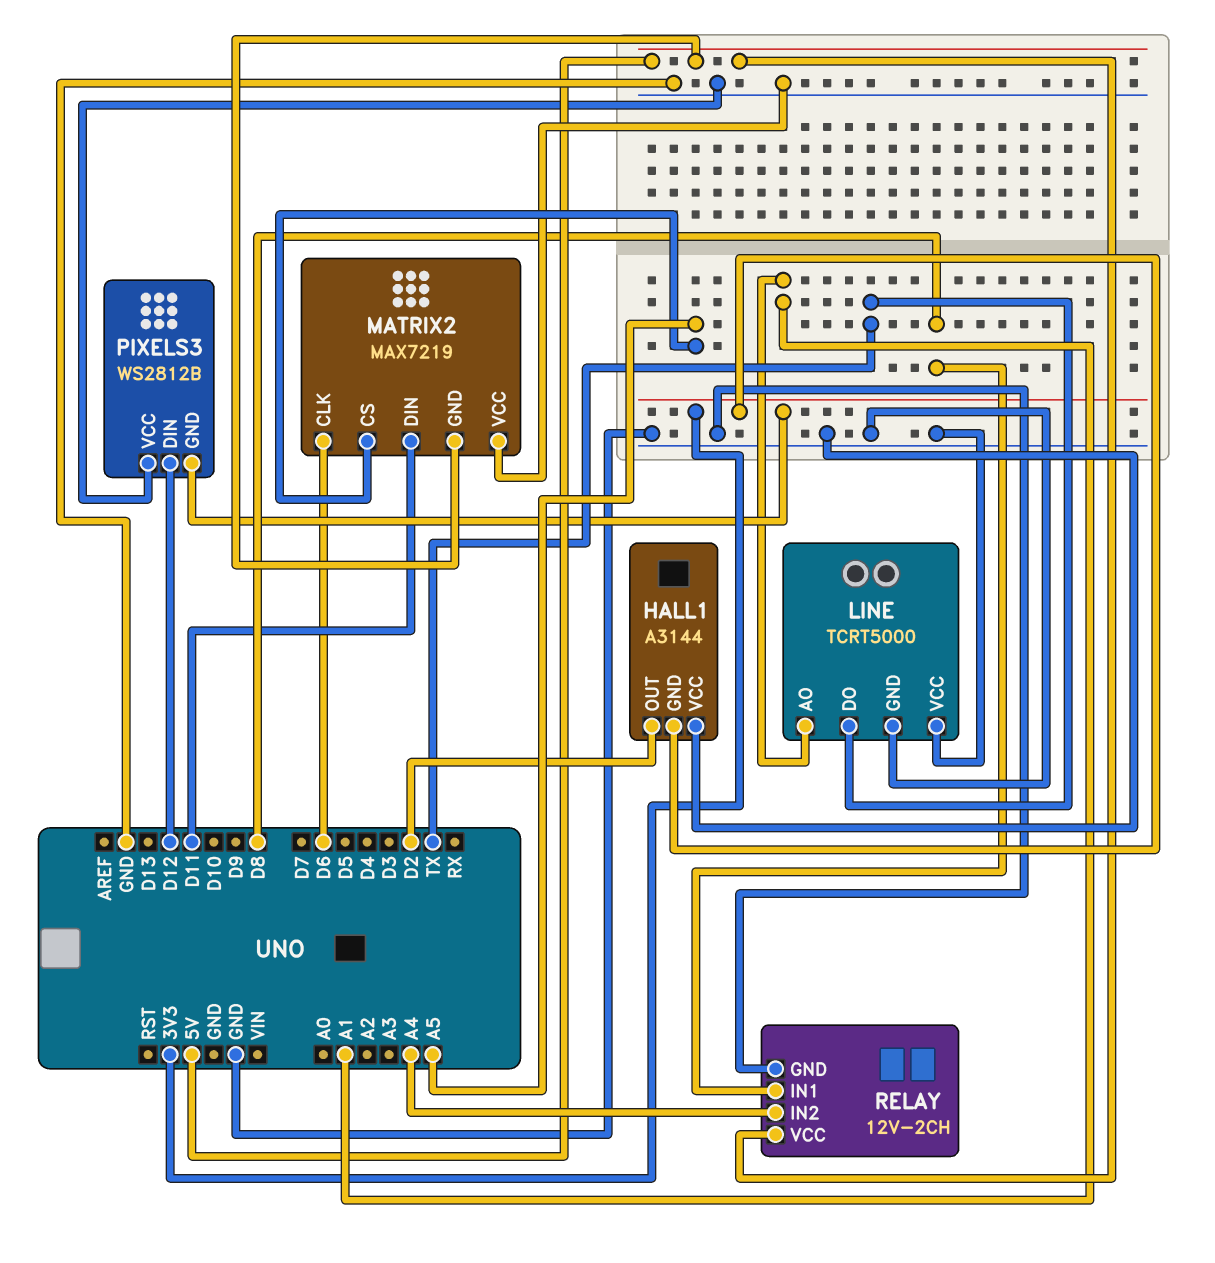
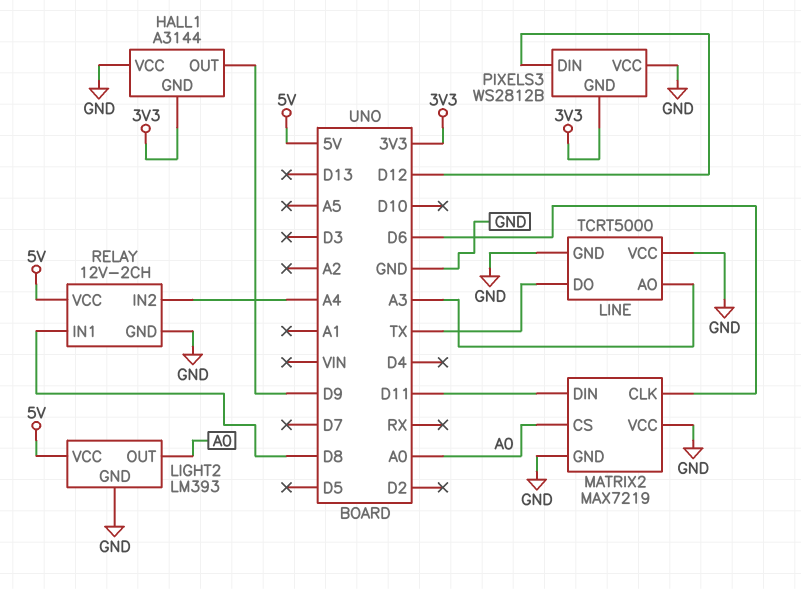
HALL1 pin OUT: D2 -> D9
LIGHT2: none -> LM393
LIGHT2 pin GND: none -> GND
LIGHT2 pin OUT: none -> A0
LIGHT2 pin VCC: none -> 5V
LINE pin AO: A1 -> A3
MATRIX2 pin CS: A5 -> A0
MATRIX2 pin GND: 5V -> GND

